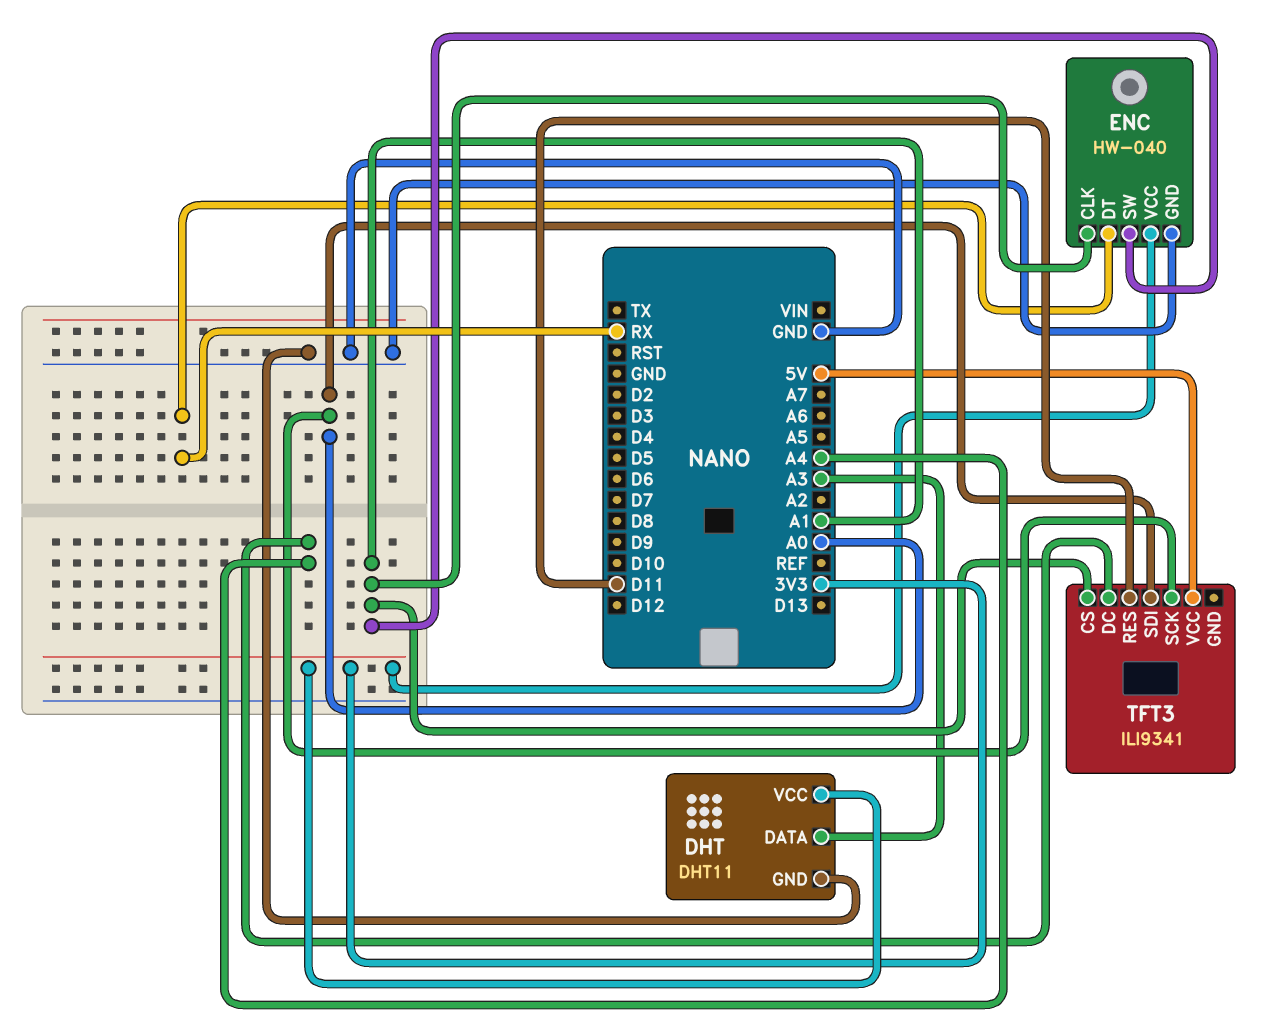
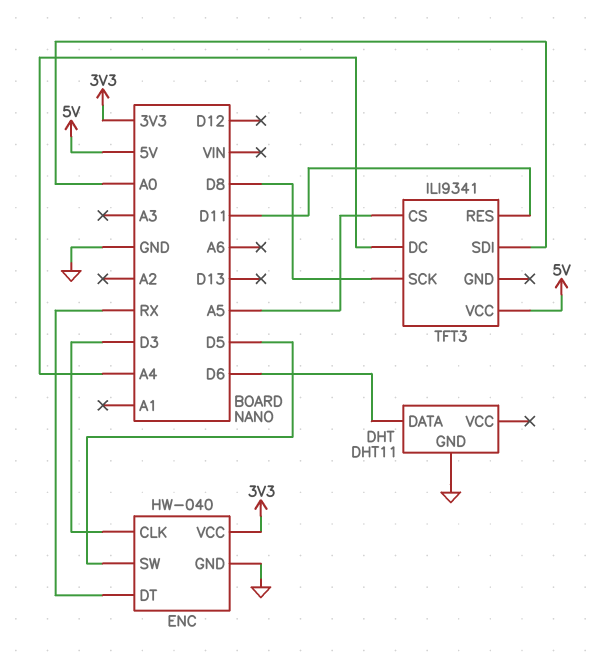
DHT pin DATA: A3 -> D6
DHT pin VCC: 3V3 -> none
ENC pin CLK: A1 -> D3
ENC pin SW: A1 -> D5
TFT3 pin CS: A1 -> A5
TFT3 pin SCK: A0 -> D8

